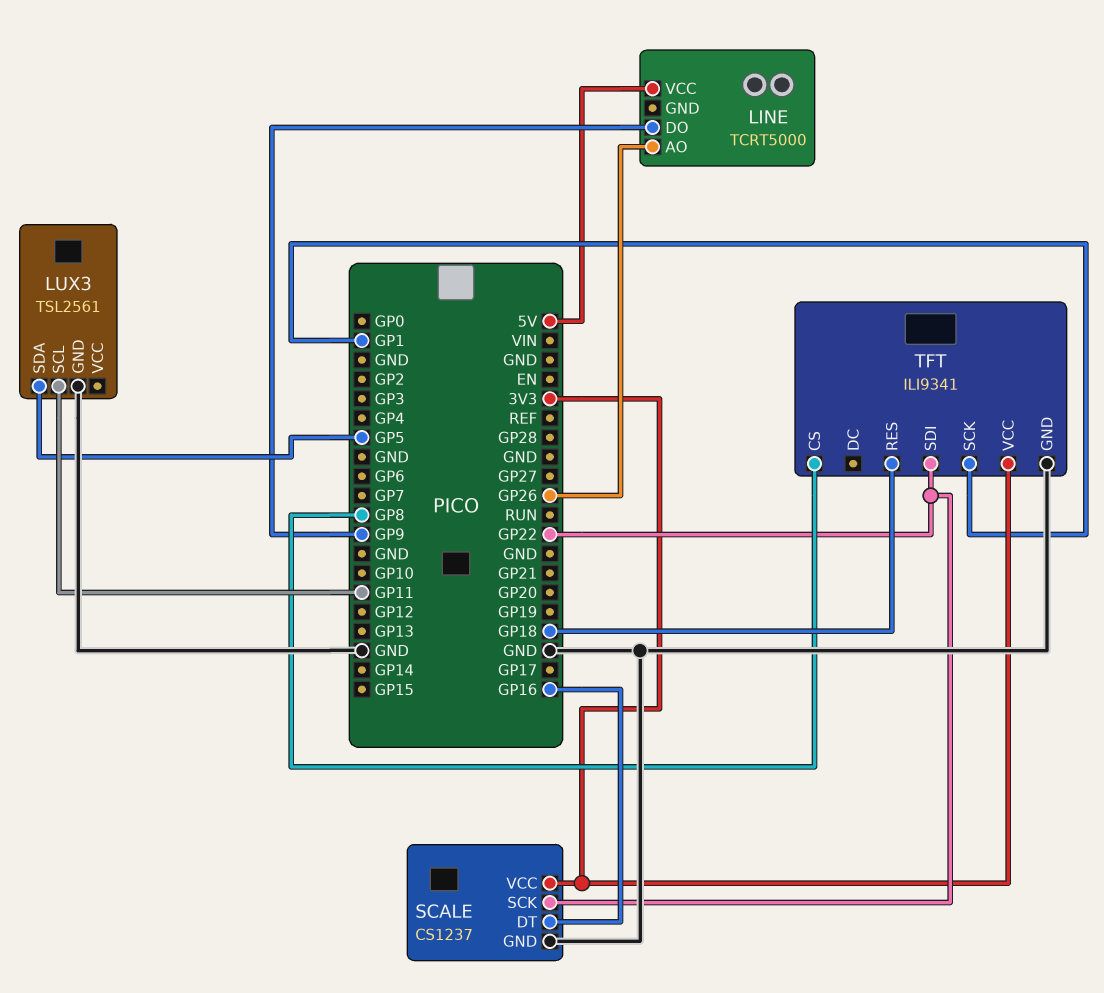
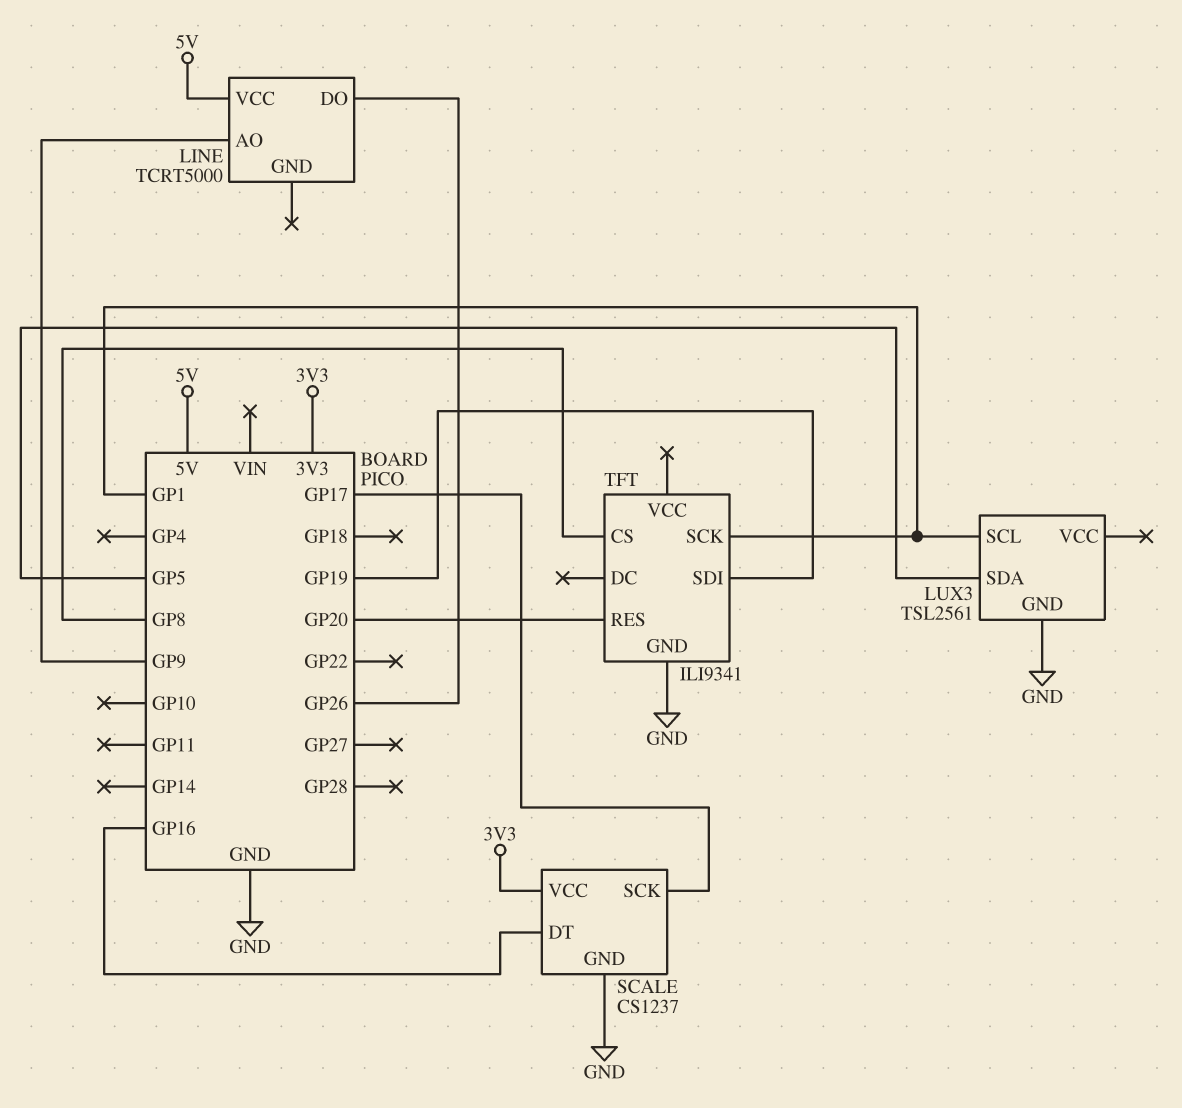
LINE pin AO: GP26 -> GP9
LINE pin DO: GP9 -> GP26
LUX3 pin SCL: GP11 -> GP1
SCALE pin SCK: GP22 -> GP17
TFT pin RES: GP18 -> GP20
TFT pin SDI: GP22 -> GP19
TFT pin VCC: 3V3 -> none

